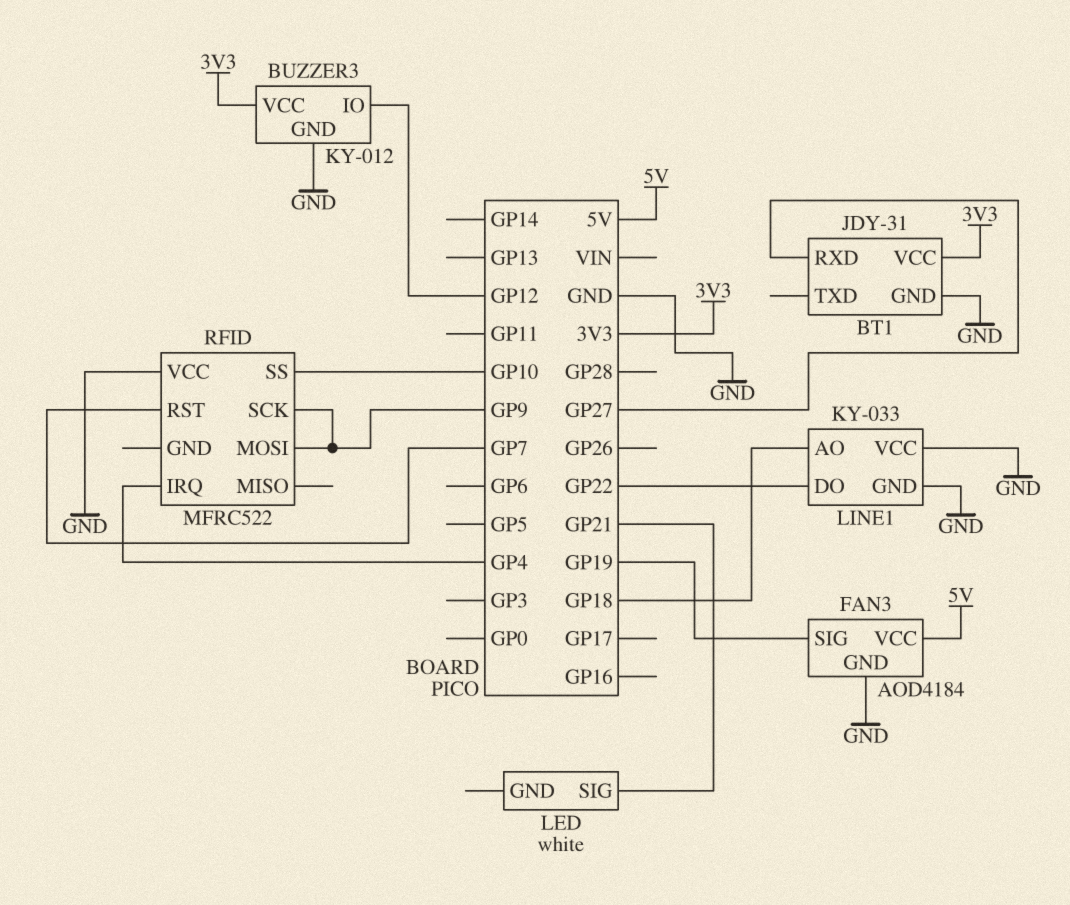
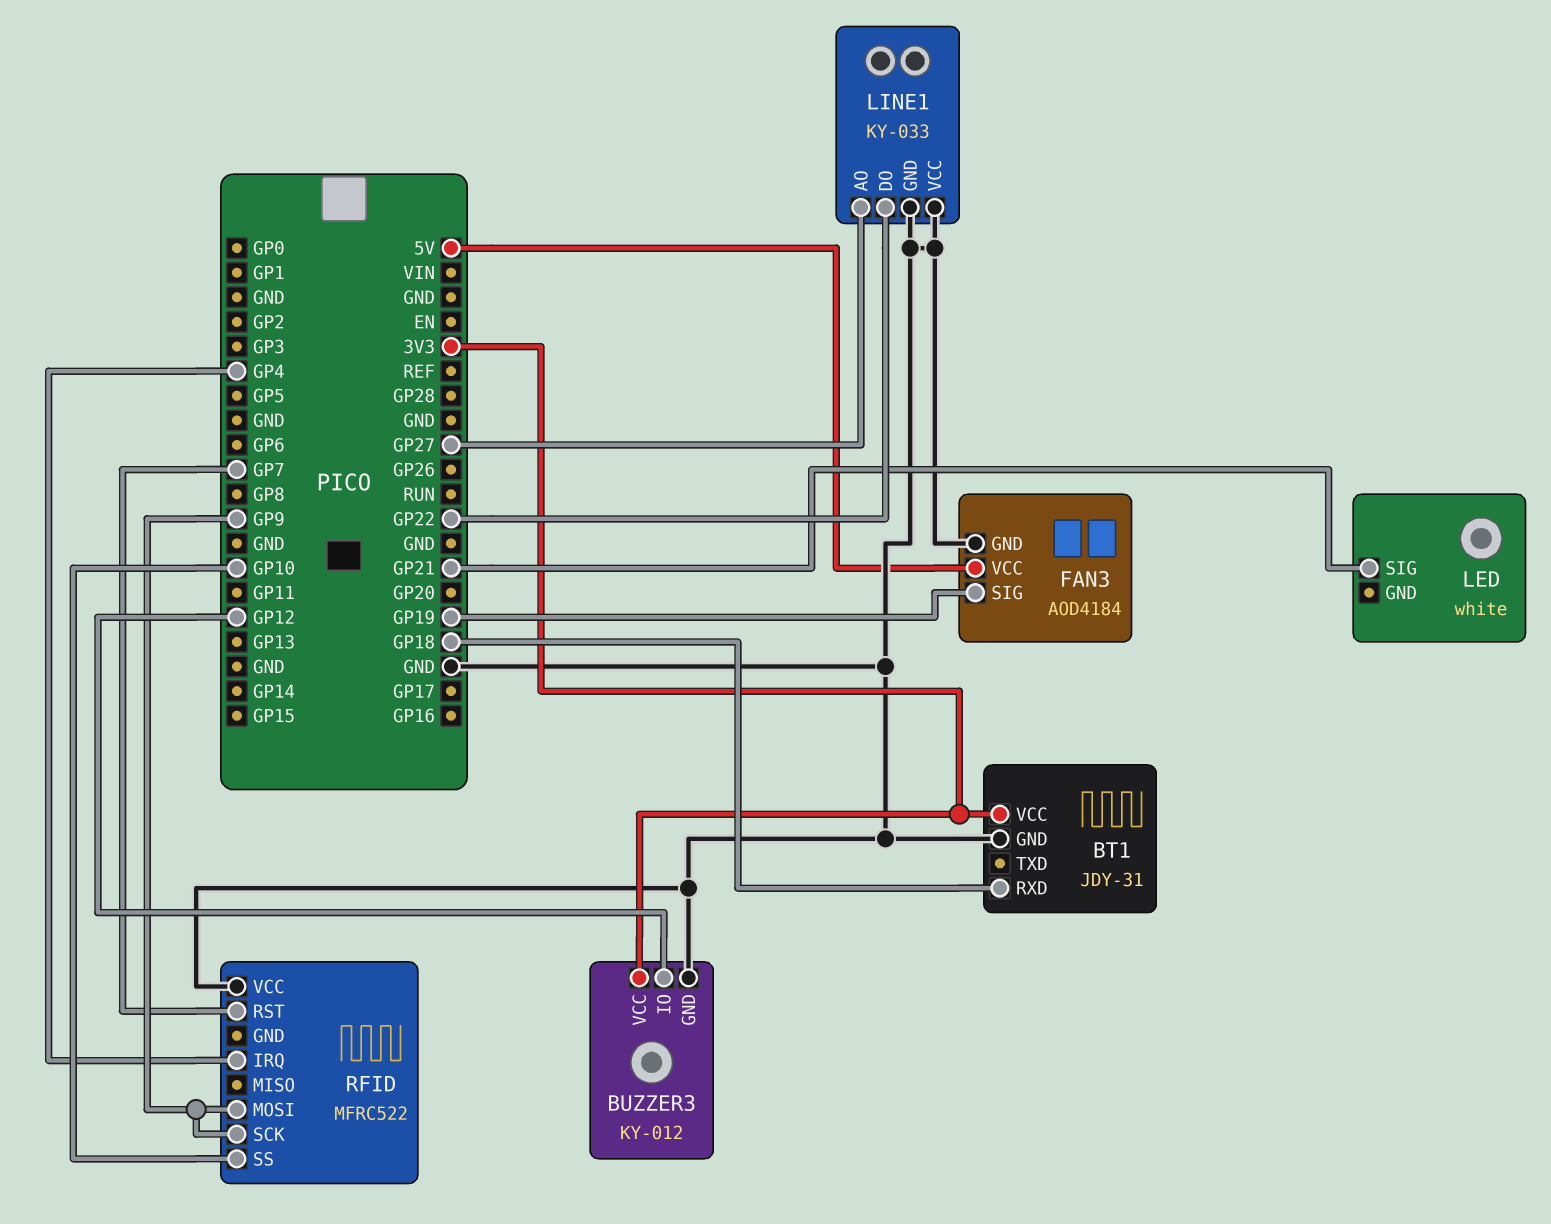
BT1 pin RXD: GP27 -> GP18
LINE1 pin AO: GP18 -> GP27

